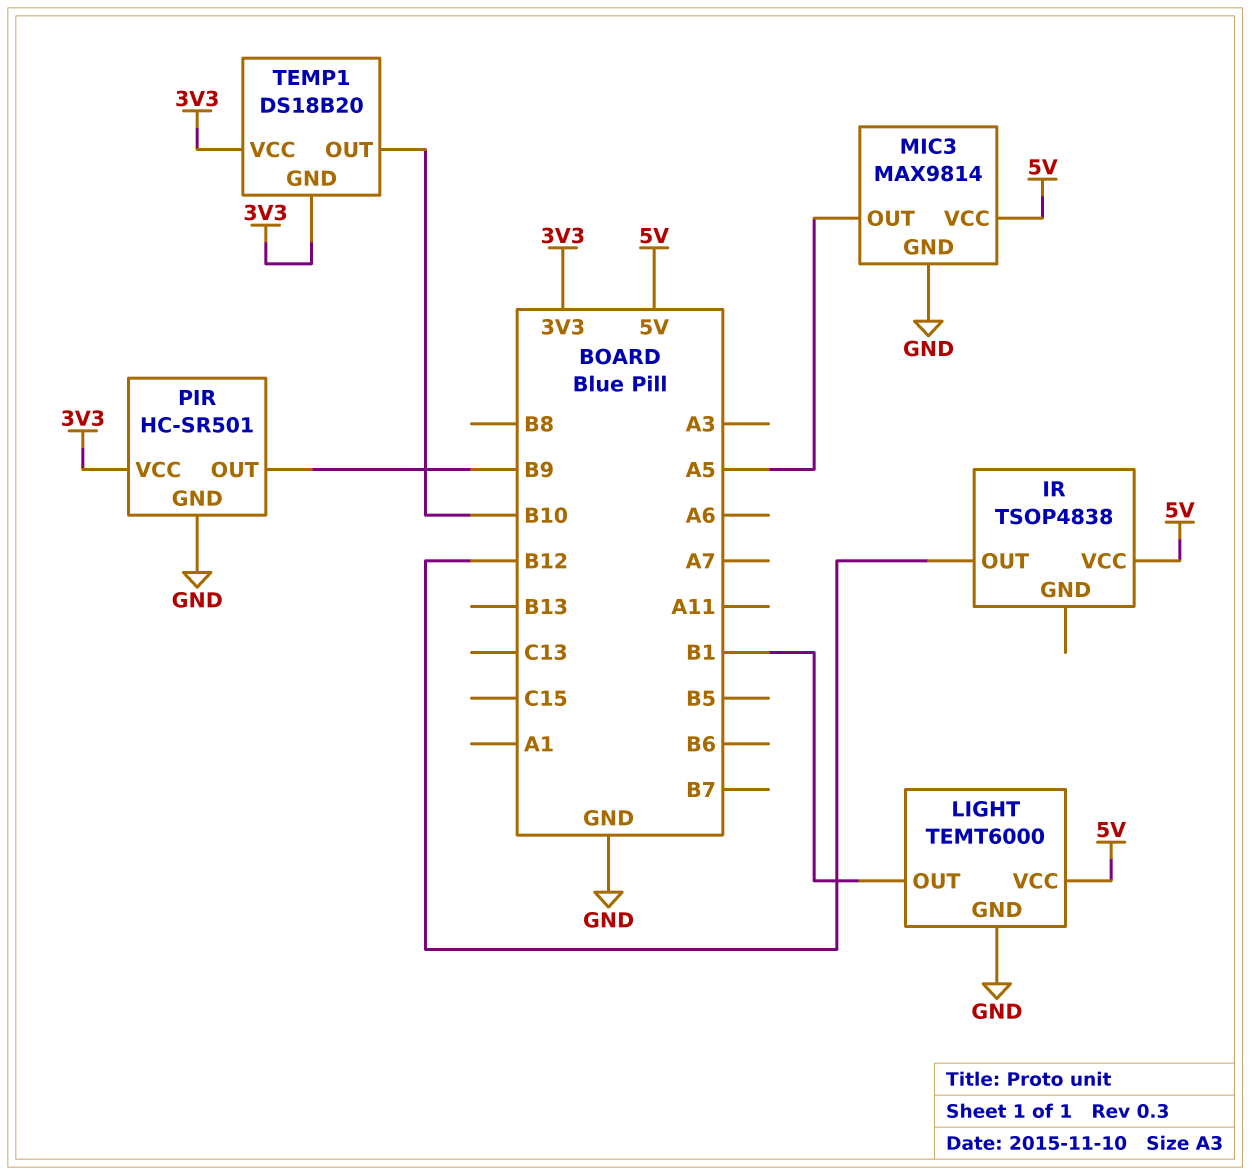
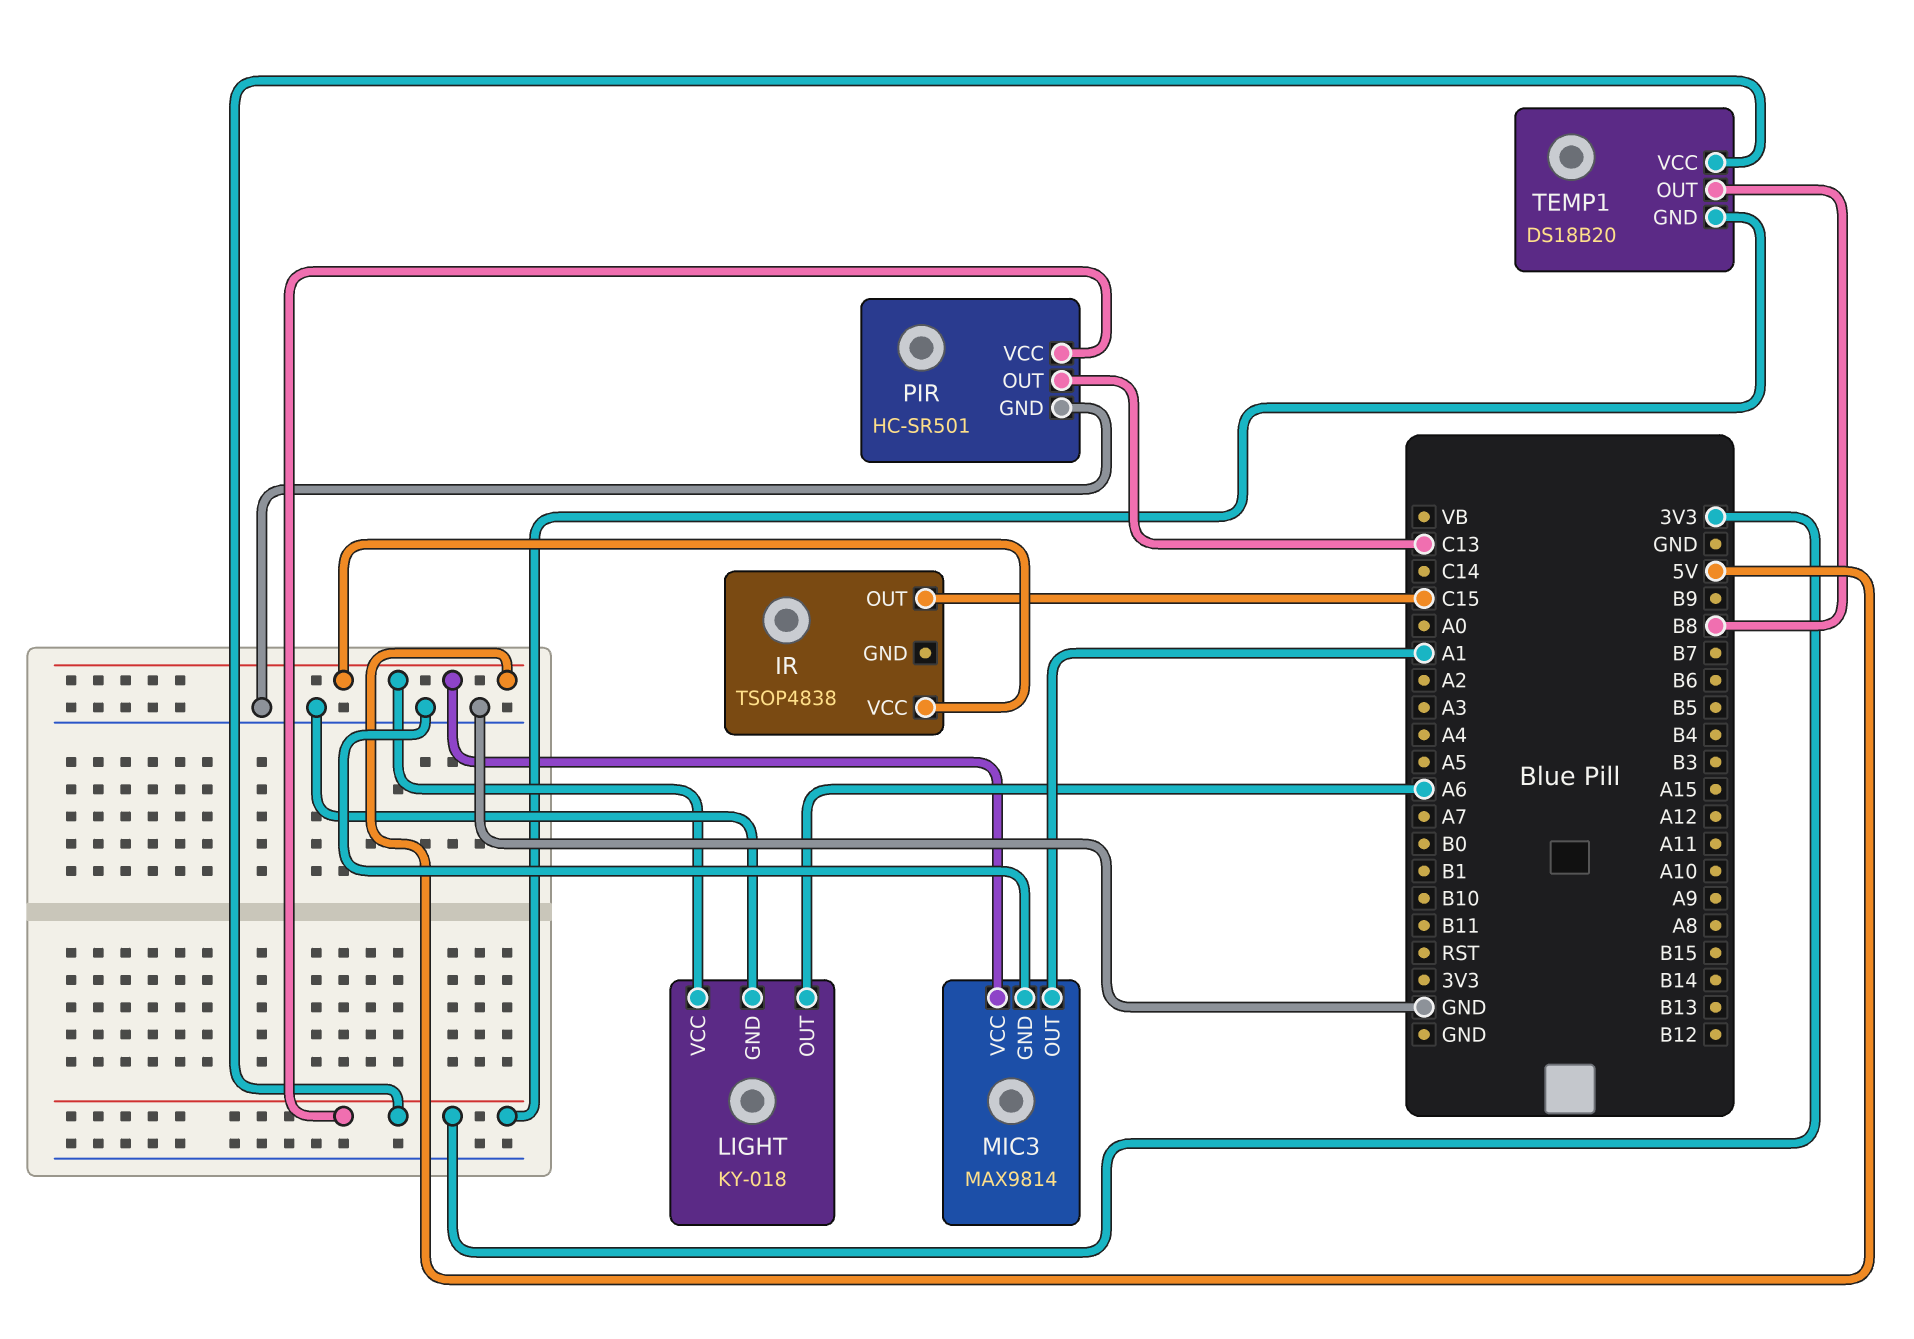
IR pin OUT: B12 -> C15
LIGHT: TEMT6000 -> KY-018
LIGHT pin OUT: B1 -> A6
MIC3 pin OUT: A5 -> A1
PIR pin OUT: B9 -> C13
TEMP1 pin OUT: B10 -> B8

